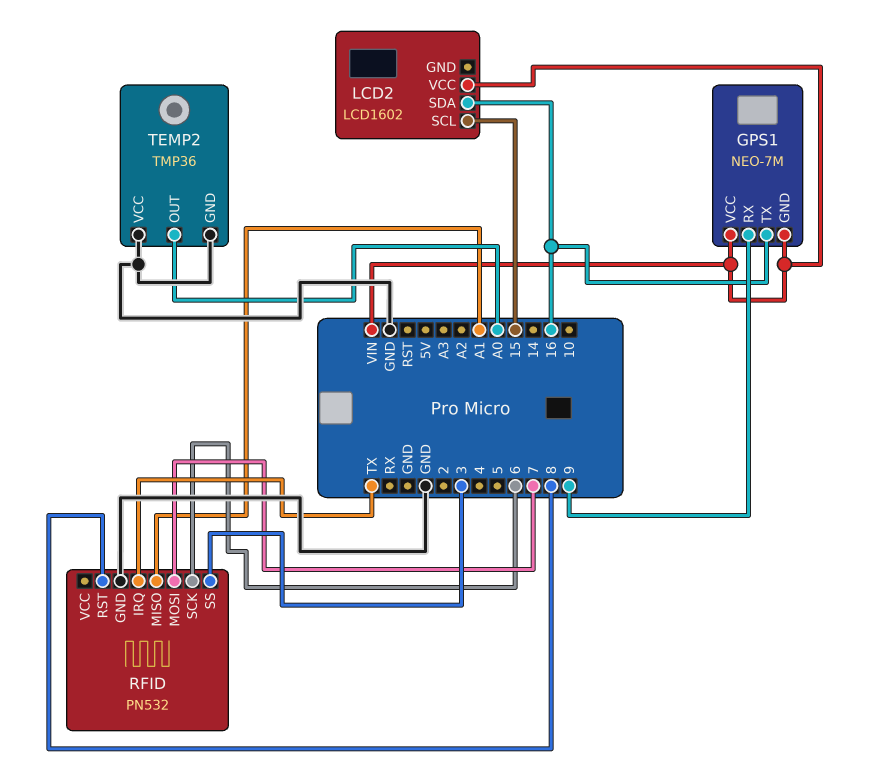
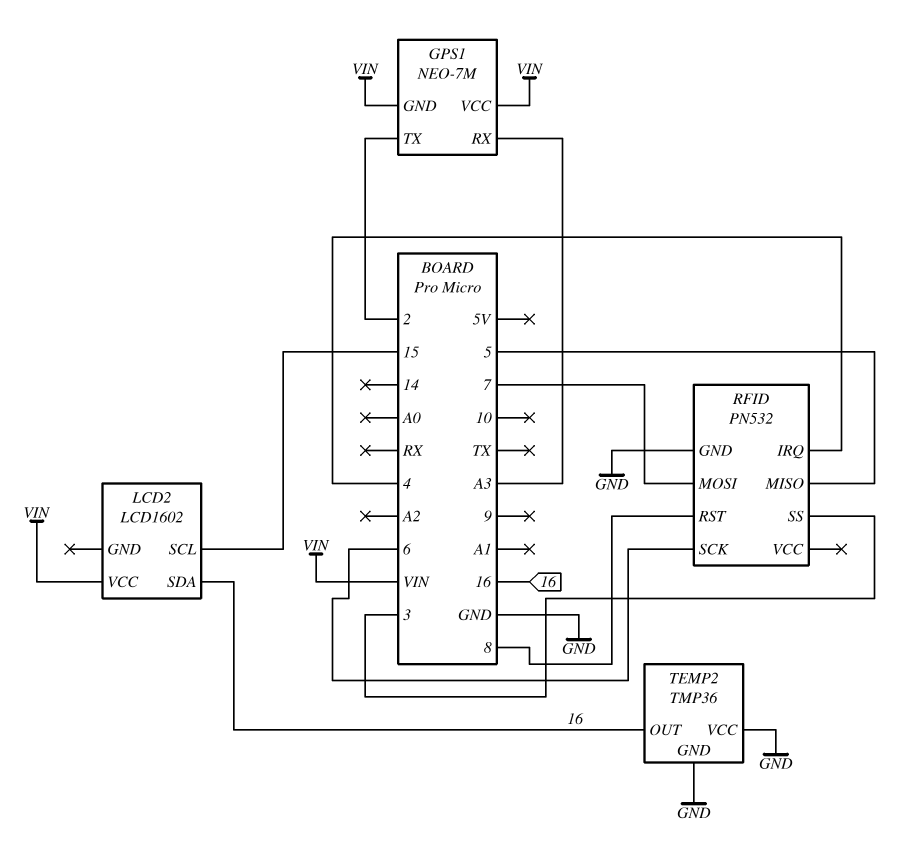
GPS1 pin RX: 9 -> A3
GPS1 pin TX: 16 -> 2
RFID pin IRQ: TX -> 4
RFID pin MISO: A1 -> 5
TEMP2 pin OUT: A0 -> 16

